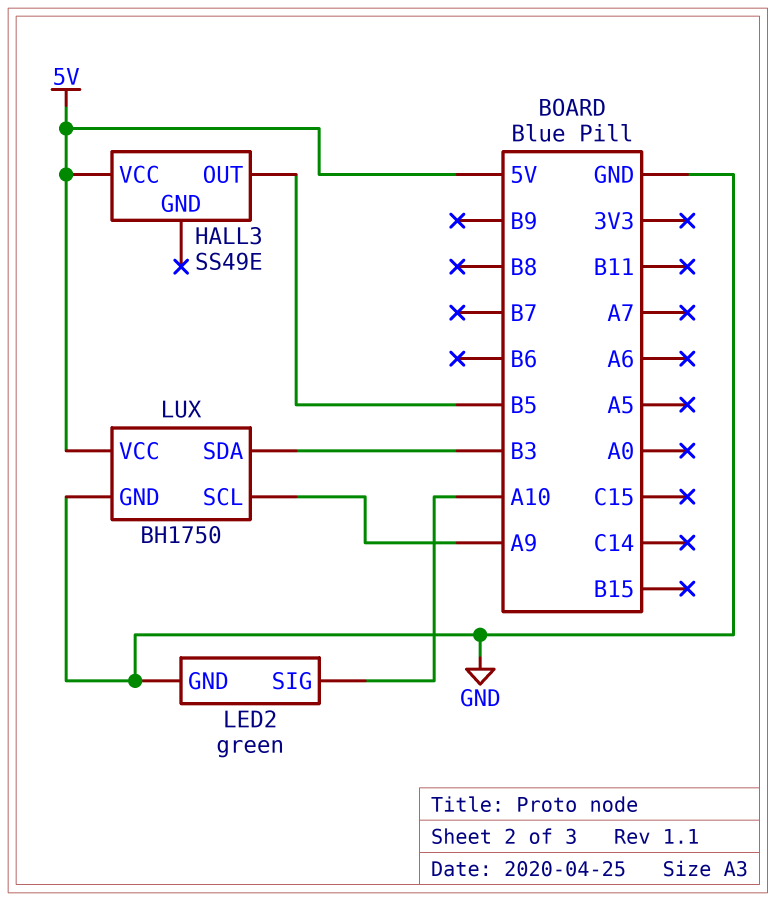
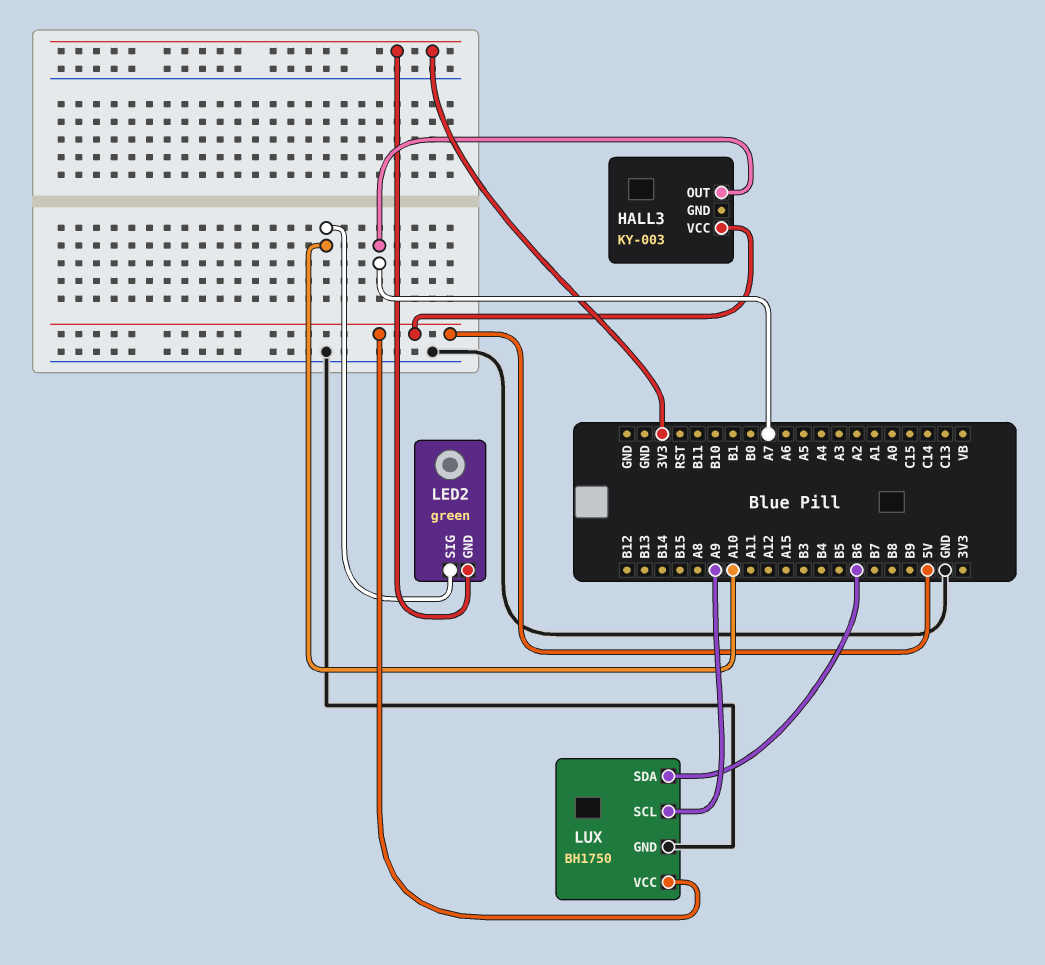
HALL3: SS49E -> KY-003
HALL3 pin OUT: B5 -> A7
LED2 pin GND: GND -> 3V3
LUX pin SDA: B3 -> B6

